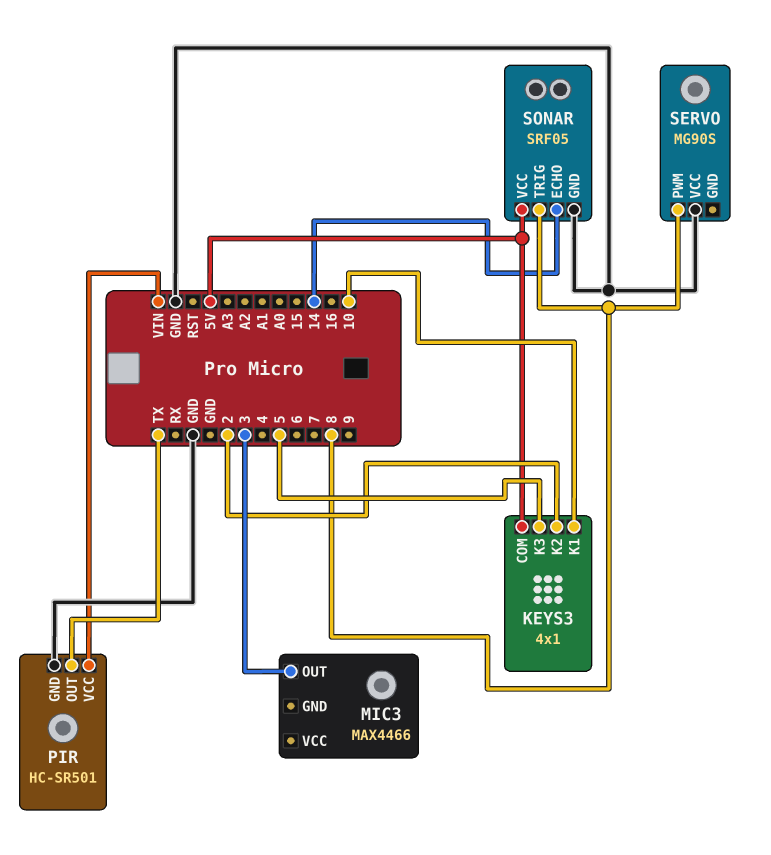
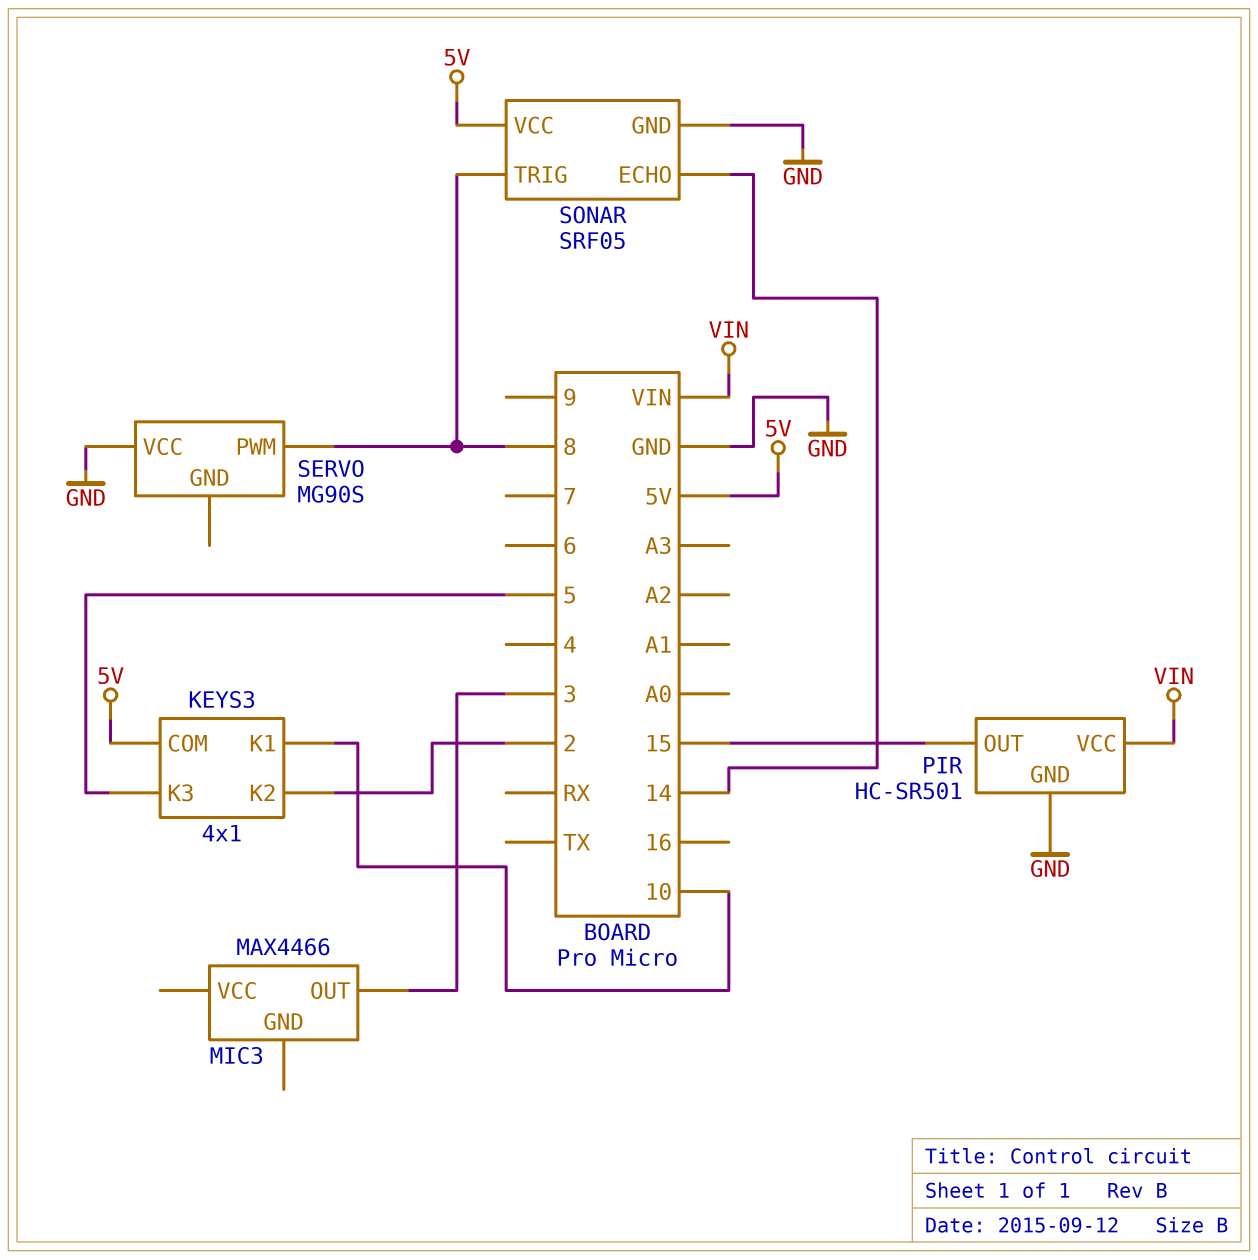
PIR pin OUT: TX -> 15

